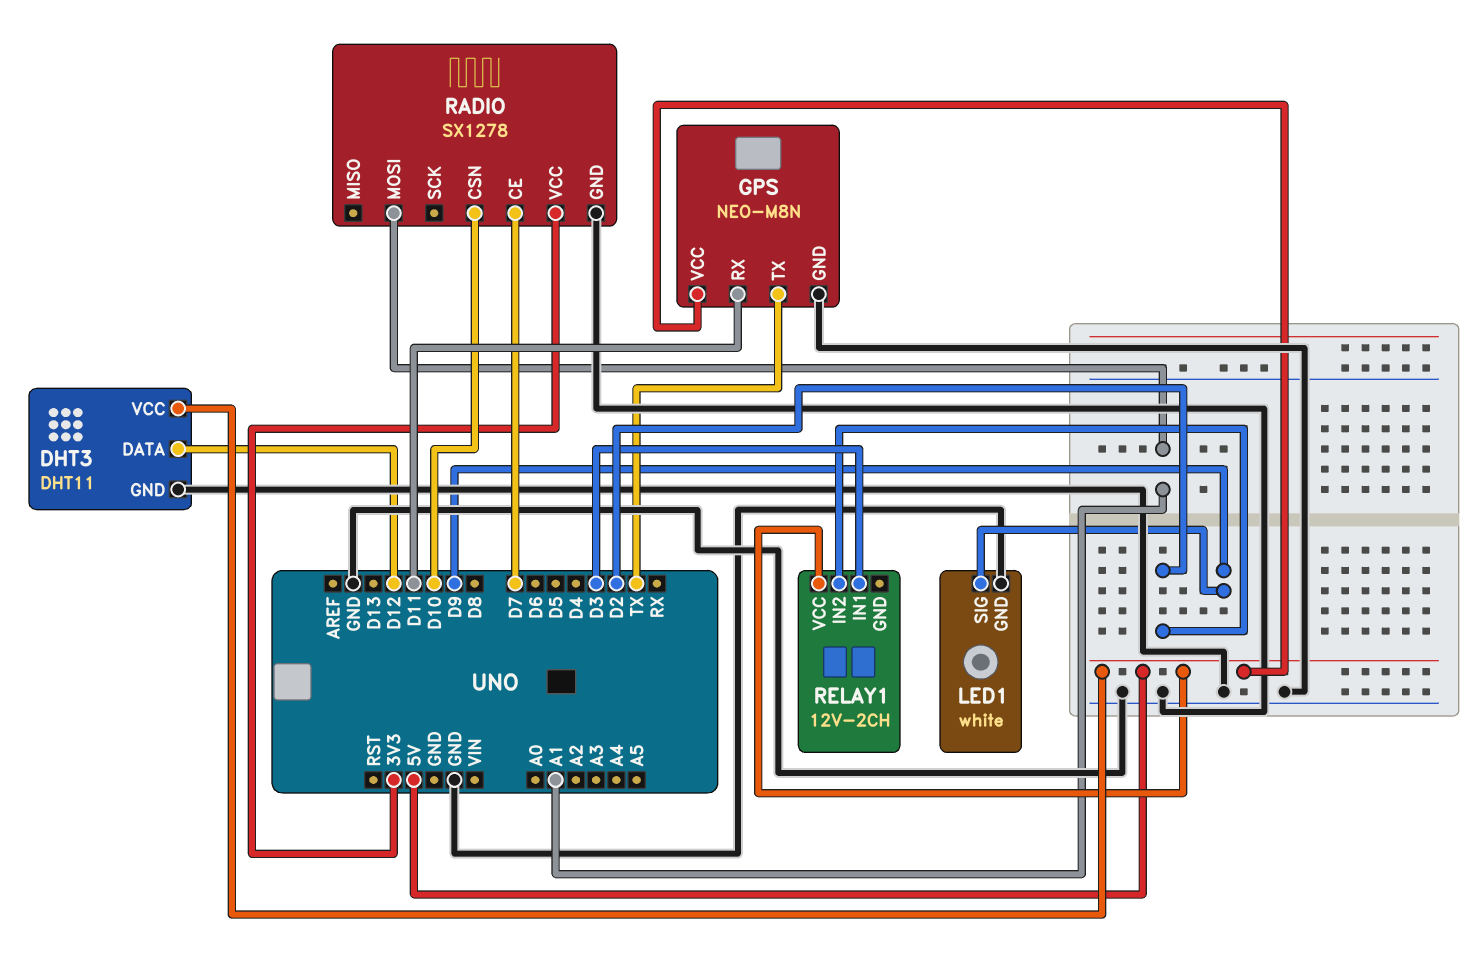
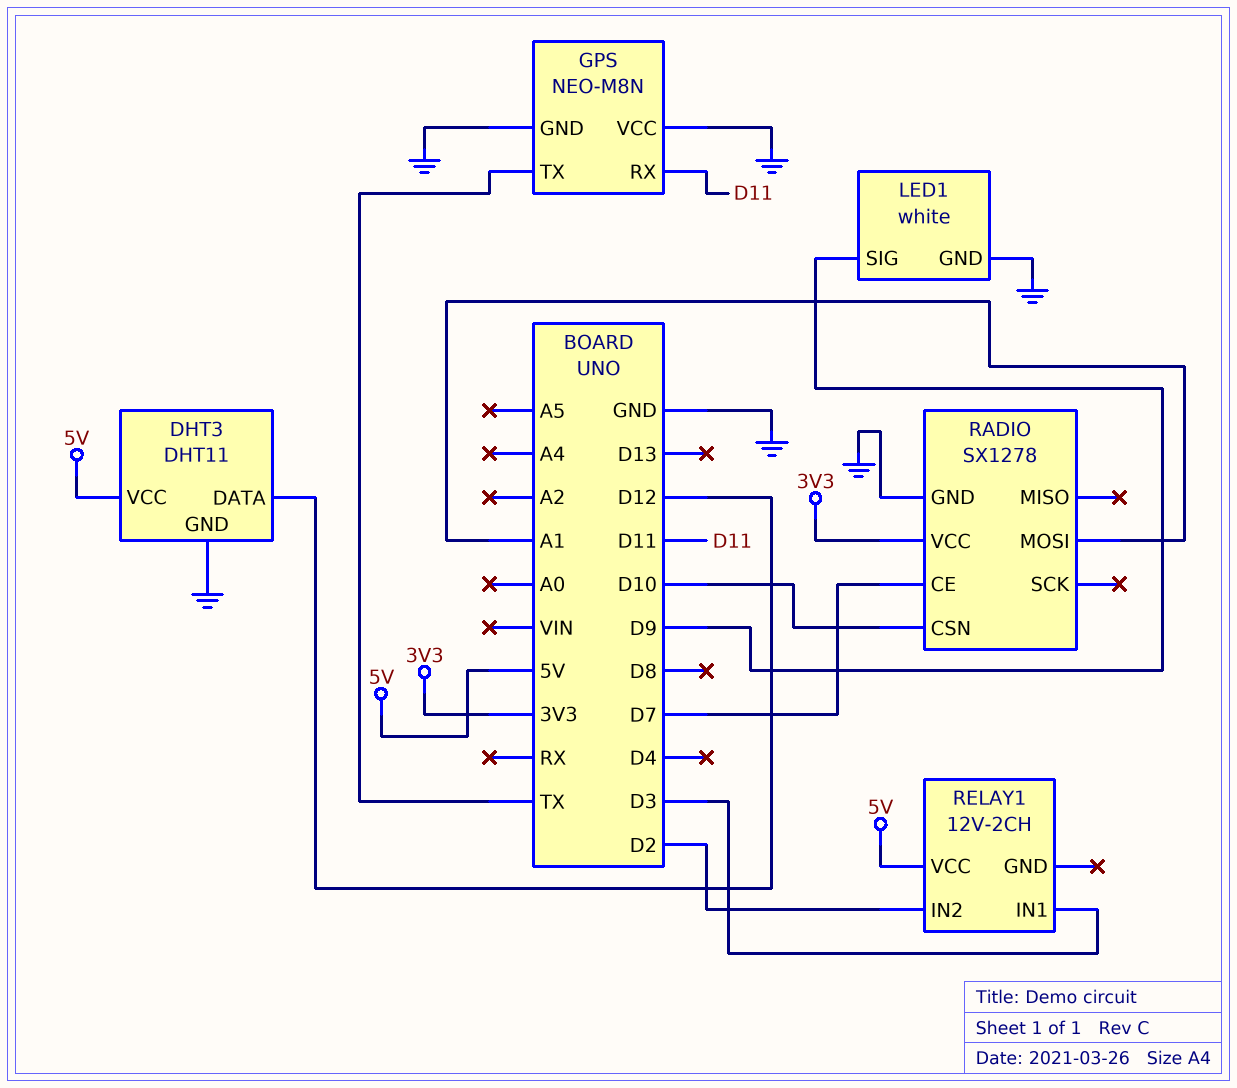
GPS pin VCC: 5V -> GND

